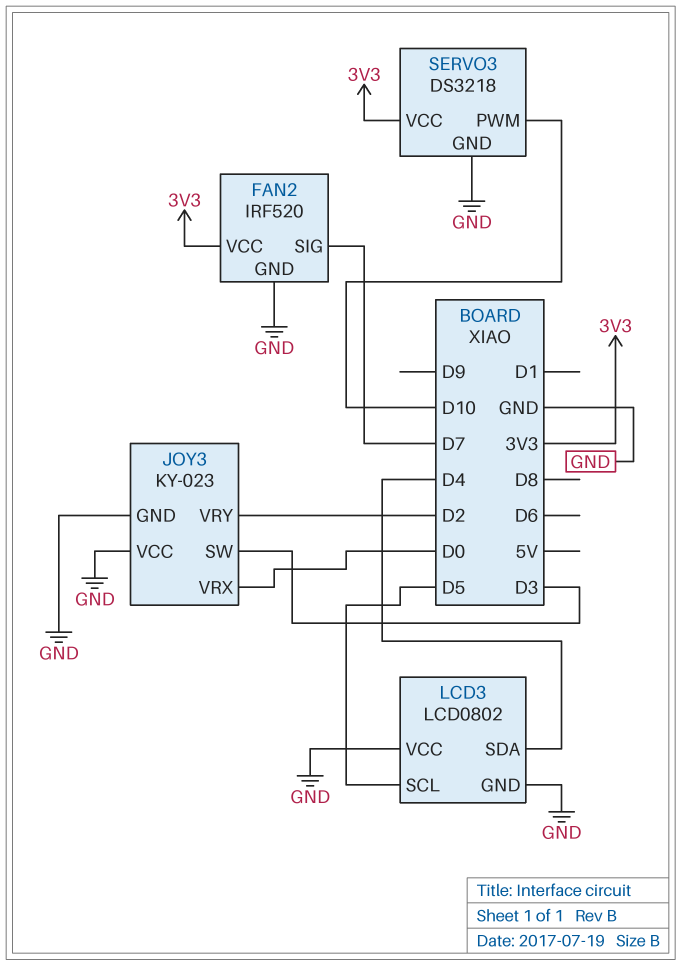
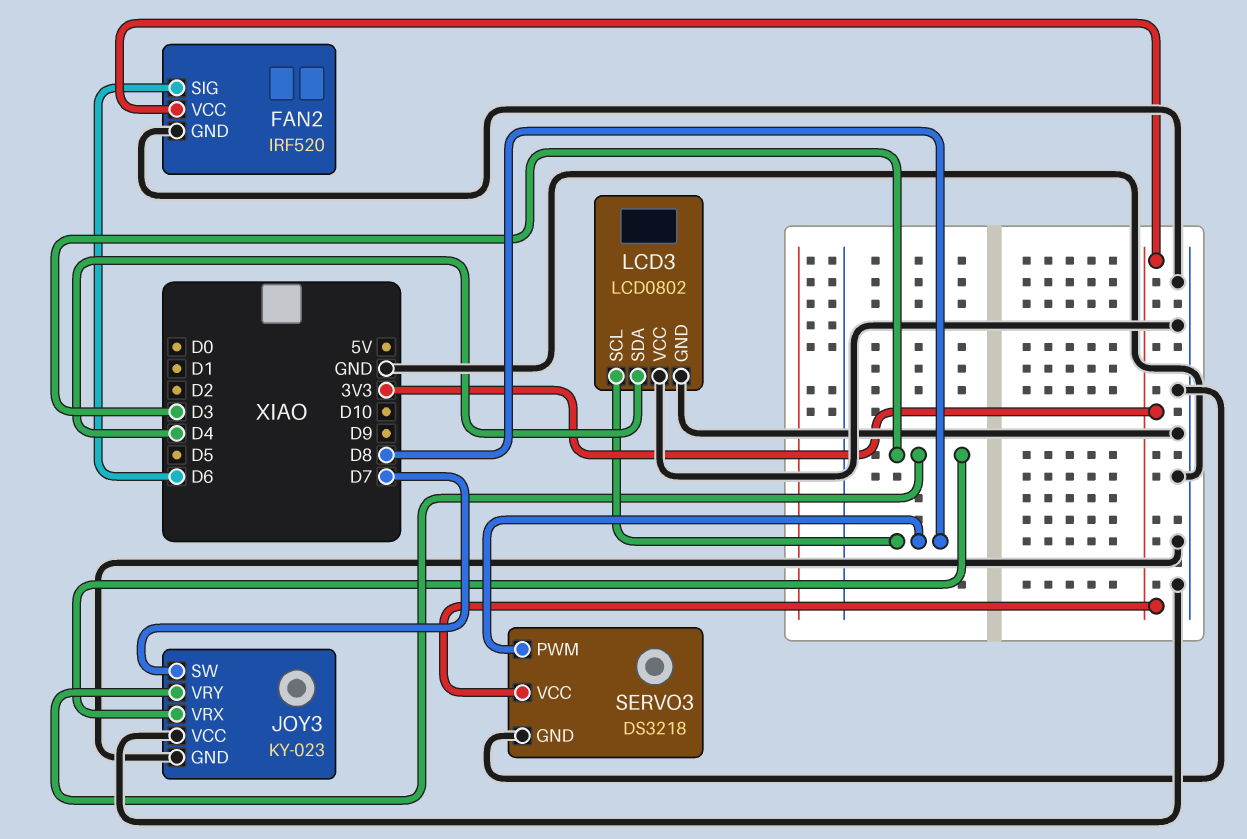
FAN2 pin SIG: D7 -> D6
JOY3 pin SW: D3 -> D7
JOY3 pin VRX: D0 -> D3
JOY3 pin VRY: D2 -> D3
LCD3 pin SCL: D5 -> D8
SERVO3 pin PWM: D10 -> D8

